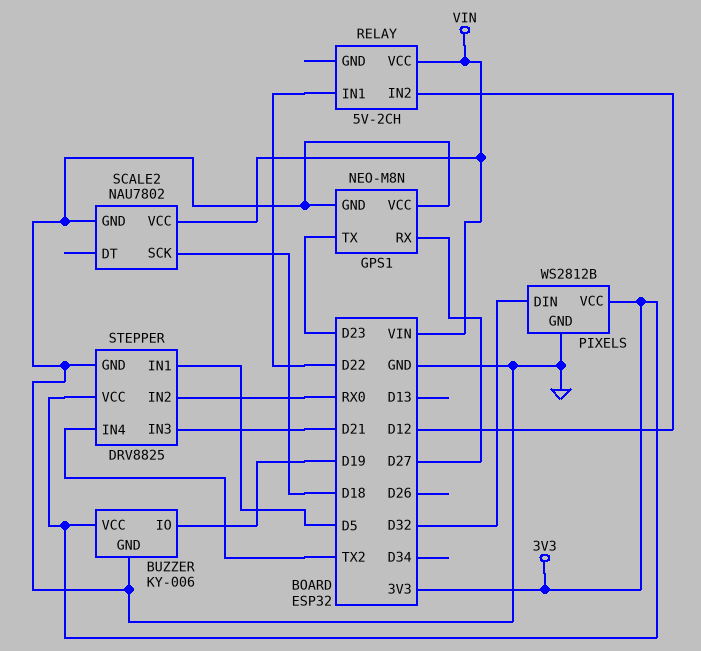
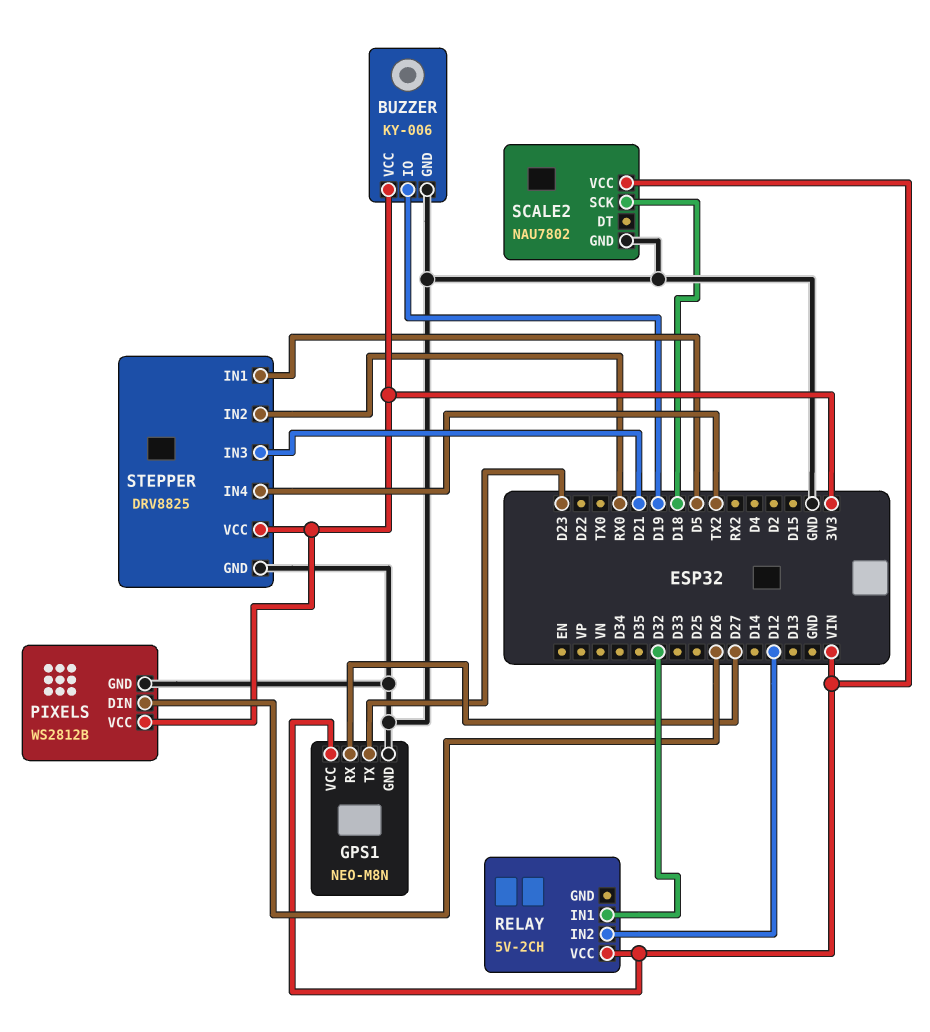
GPS1 pin VCC: GND -> VIN
PIXELS pin DIN: D32 -> D26
RELAY pin IN1: D22 -> D32

